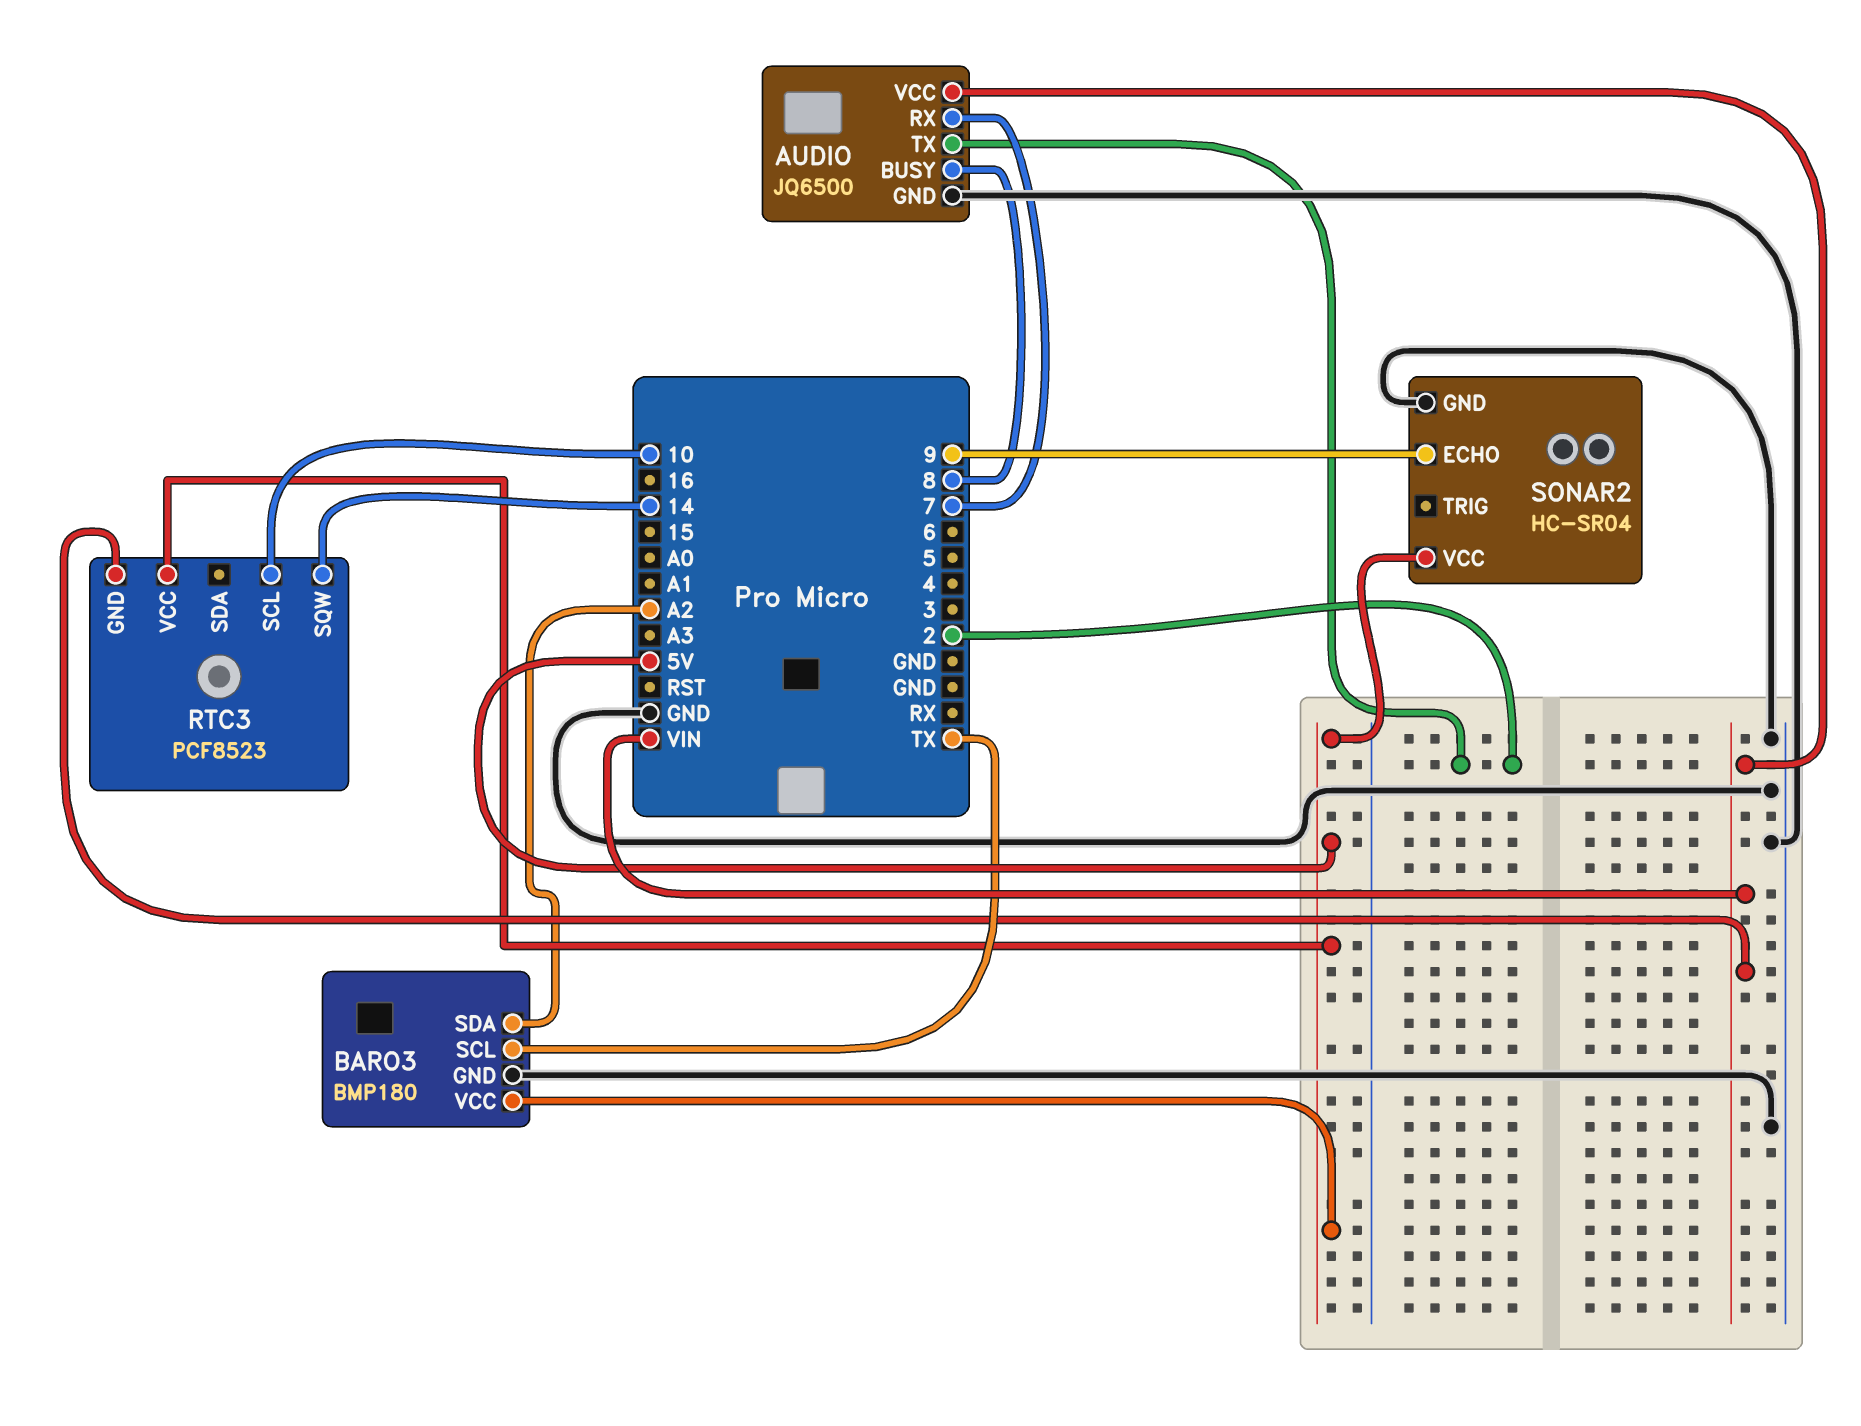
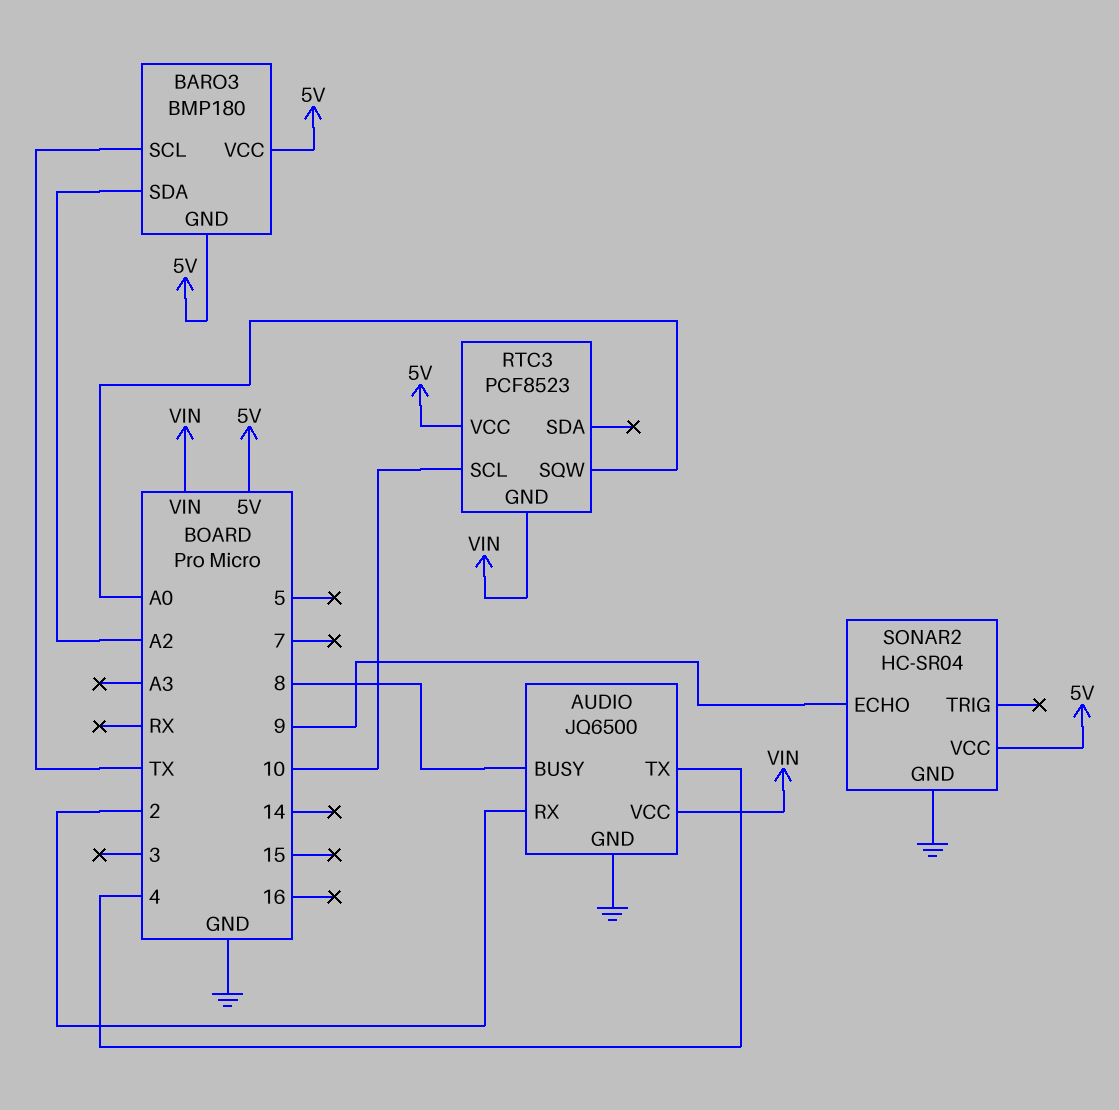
AUDIO pin RX: 7 -> 2
AUDIO pin TX: 2 -> 4
BARO3 pin GND: GND -> 5V
RTC3 pin SQW: 14 -> A0

